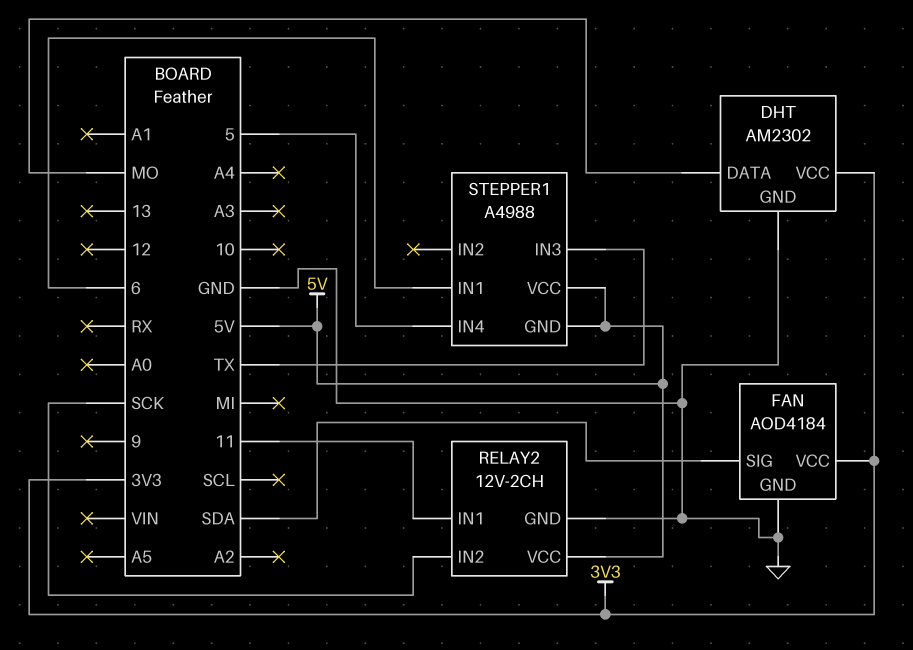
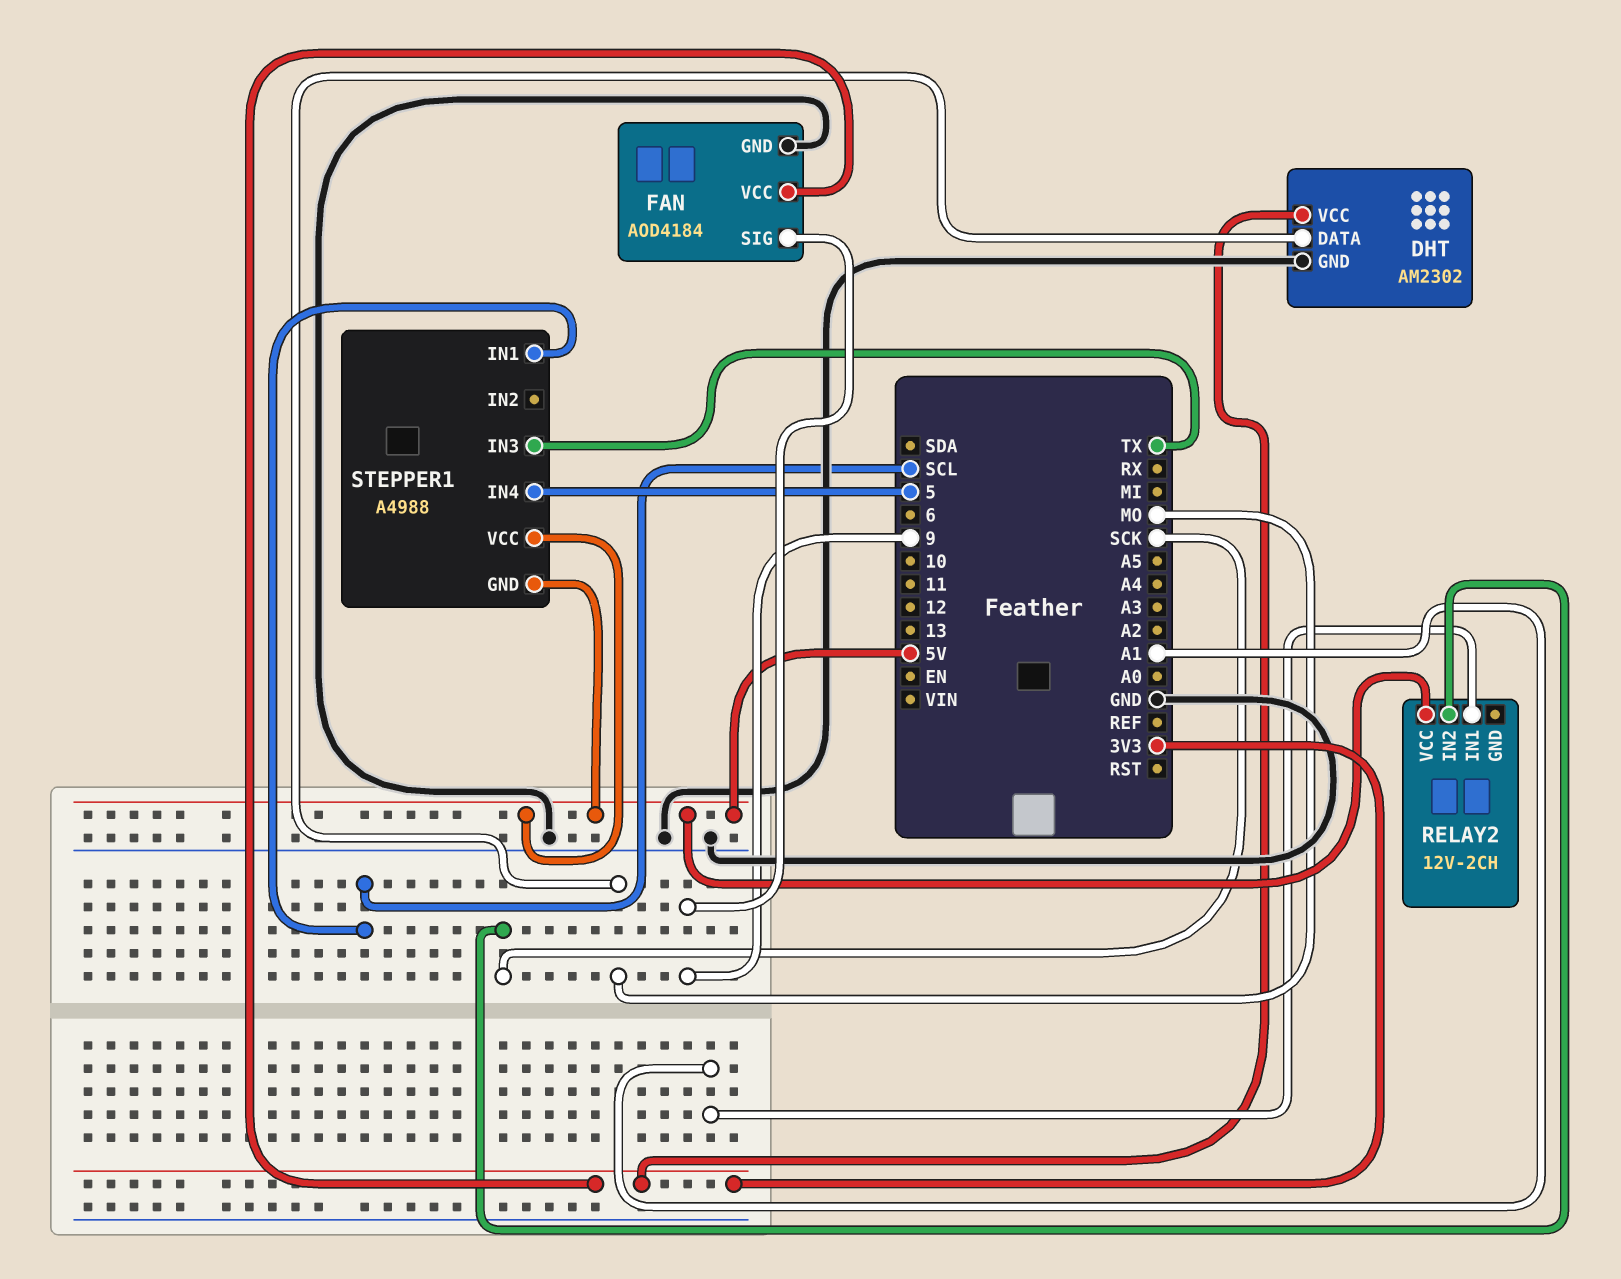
FAN pin SIG: SDA -> 9
RELAY2 pin GND: GND -> none
RELAY2 pin IN1: 11 -> A1
STEPPER1 pin IN1: 6 -> SCL

